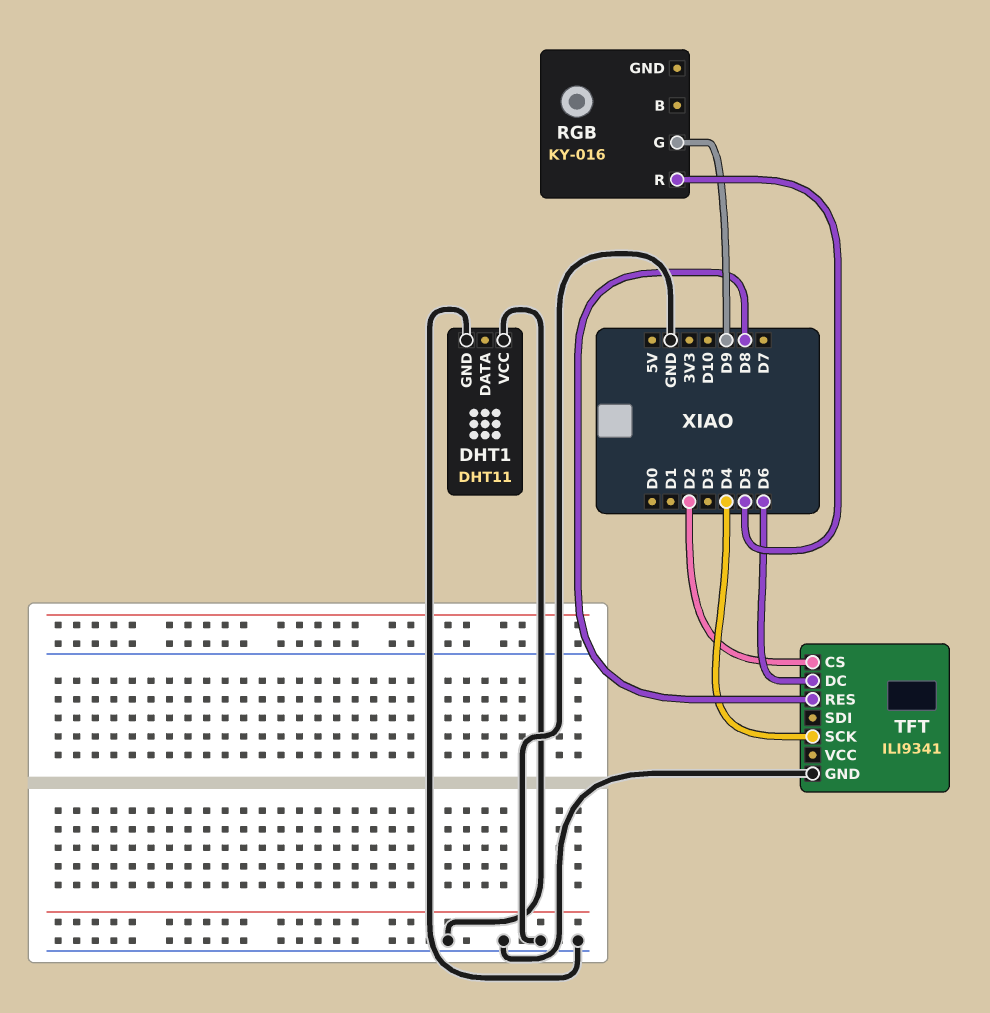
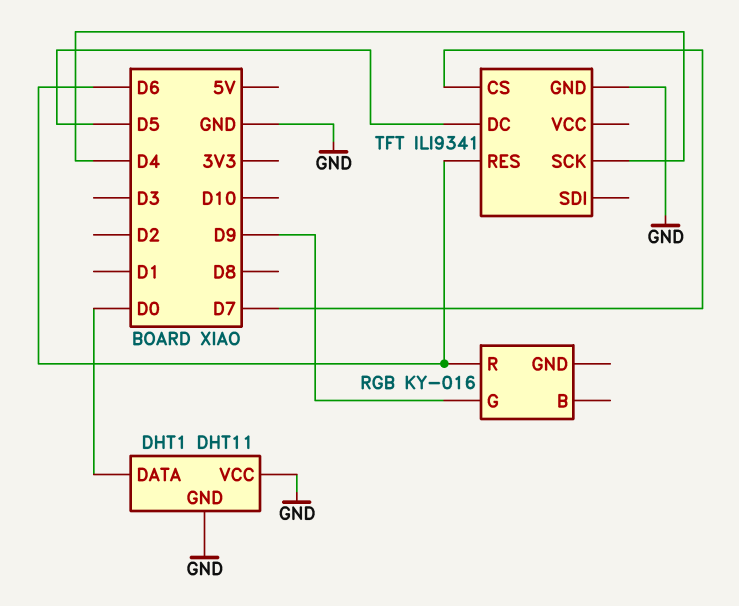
DHT1 pin DATA: none -> D0
RGB pin R: D5 -> D6
TFT pin CS: D2 -> D7
TFT pin DC: D6 -> D5
TFT pin RES: D8 -> D6

